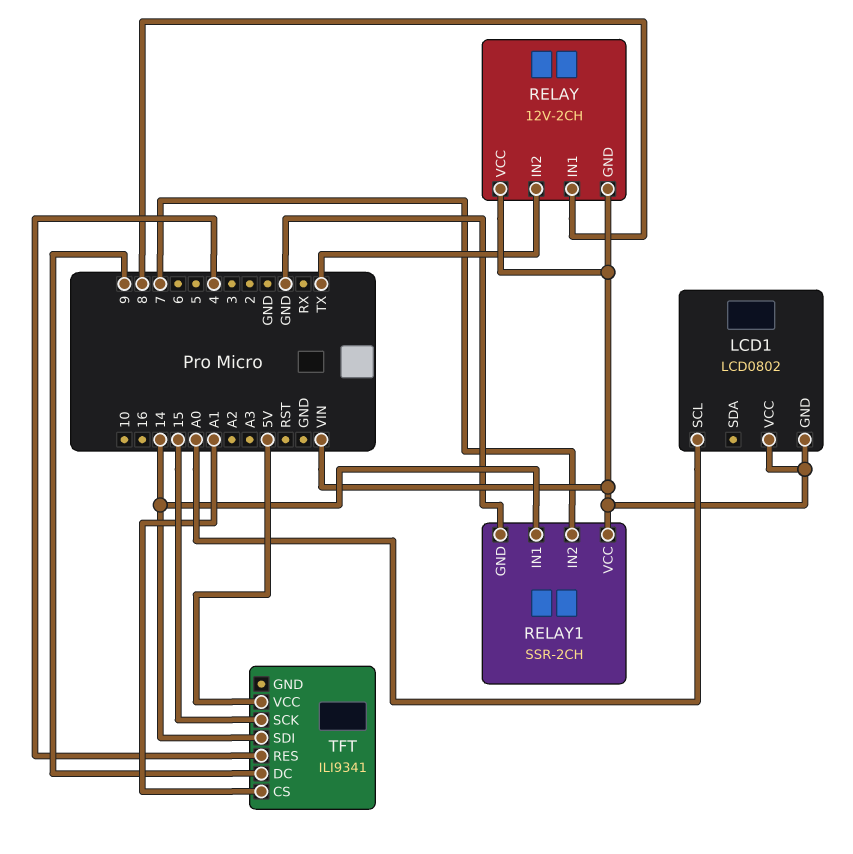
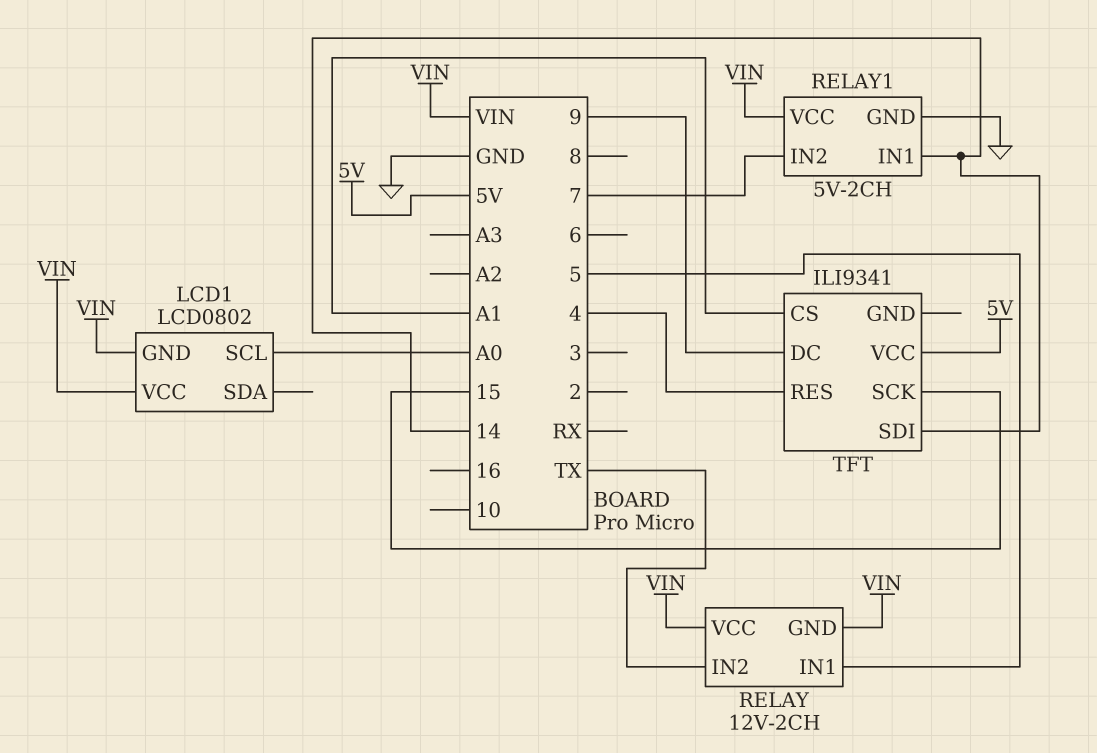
RELAY pin IN1: 8 -> 5
RELAY1: SSR-2CH -> 5V-2CH

